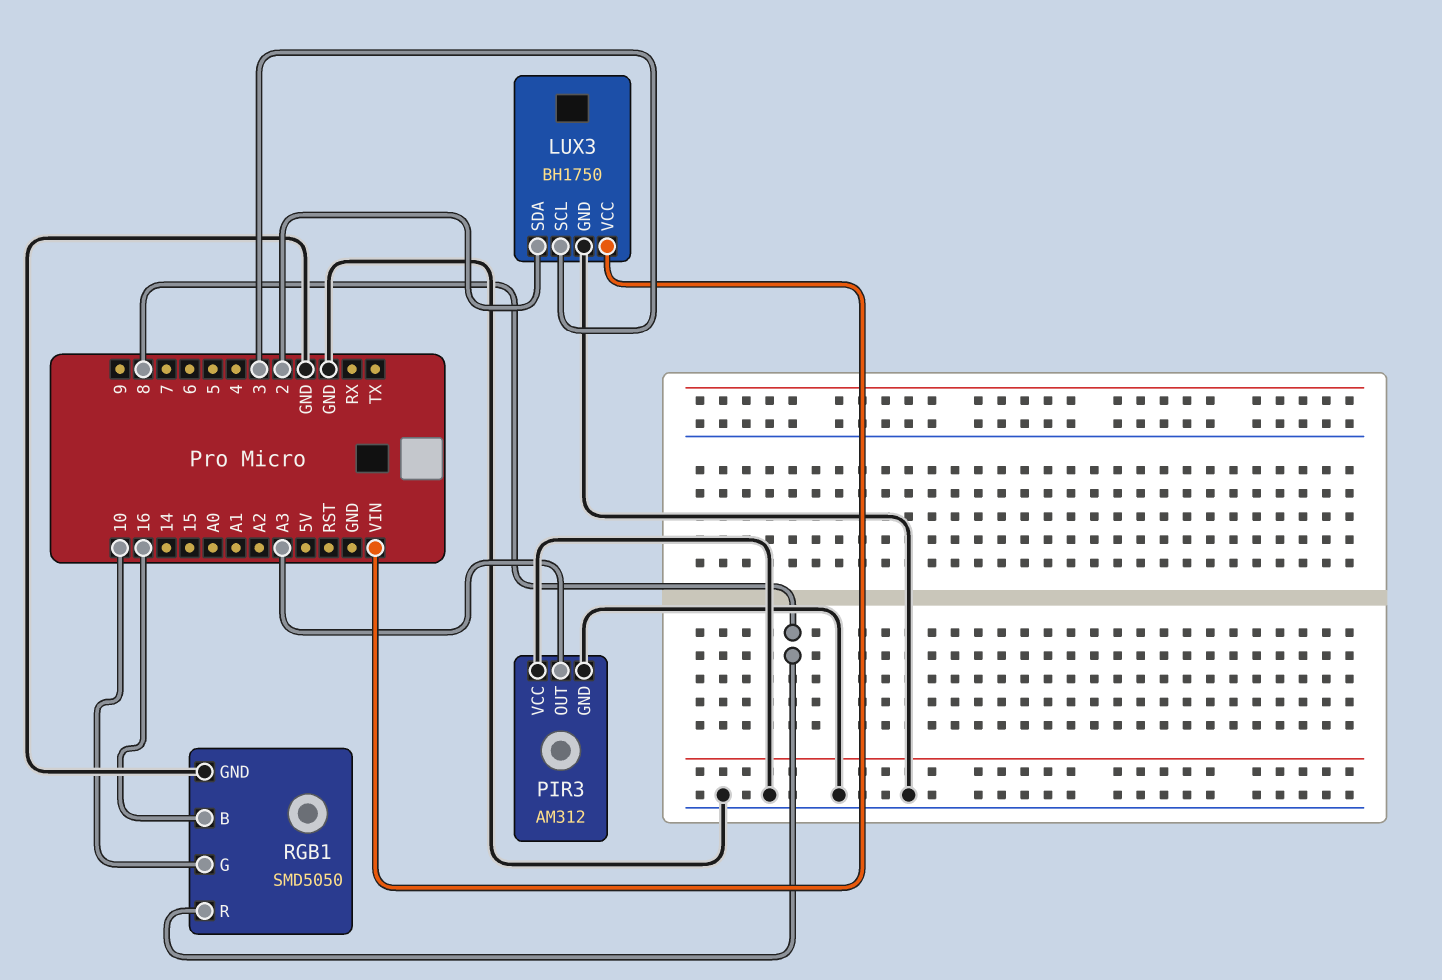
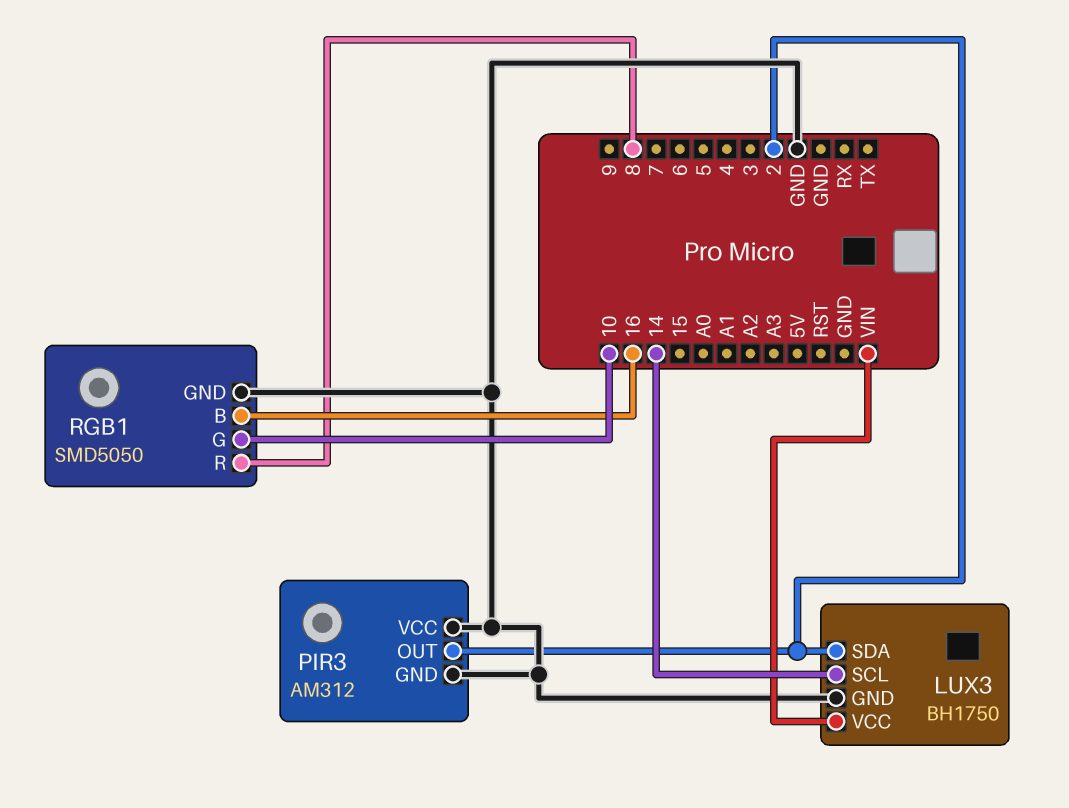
LUX3 pin SCL: 3 -> 14
PIR3 pin OUT: A3 -> 2

